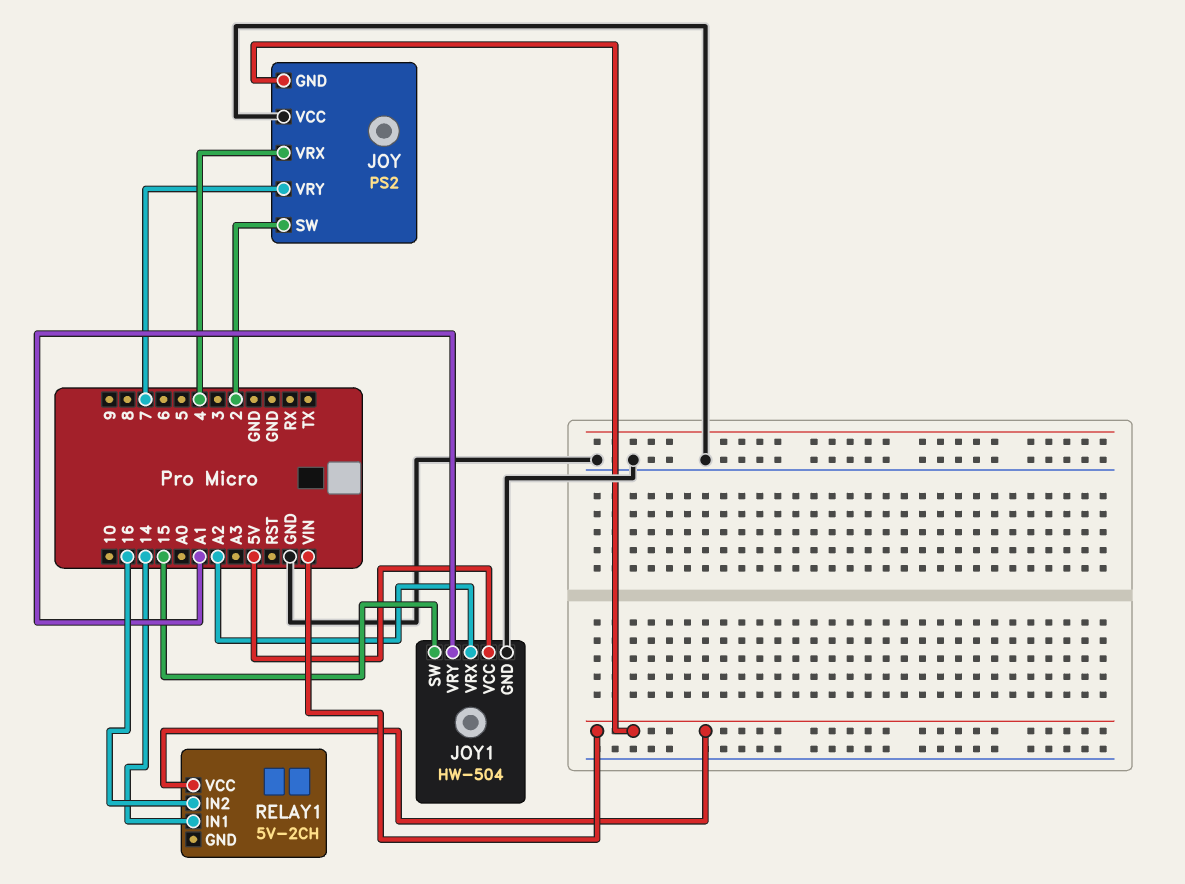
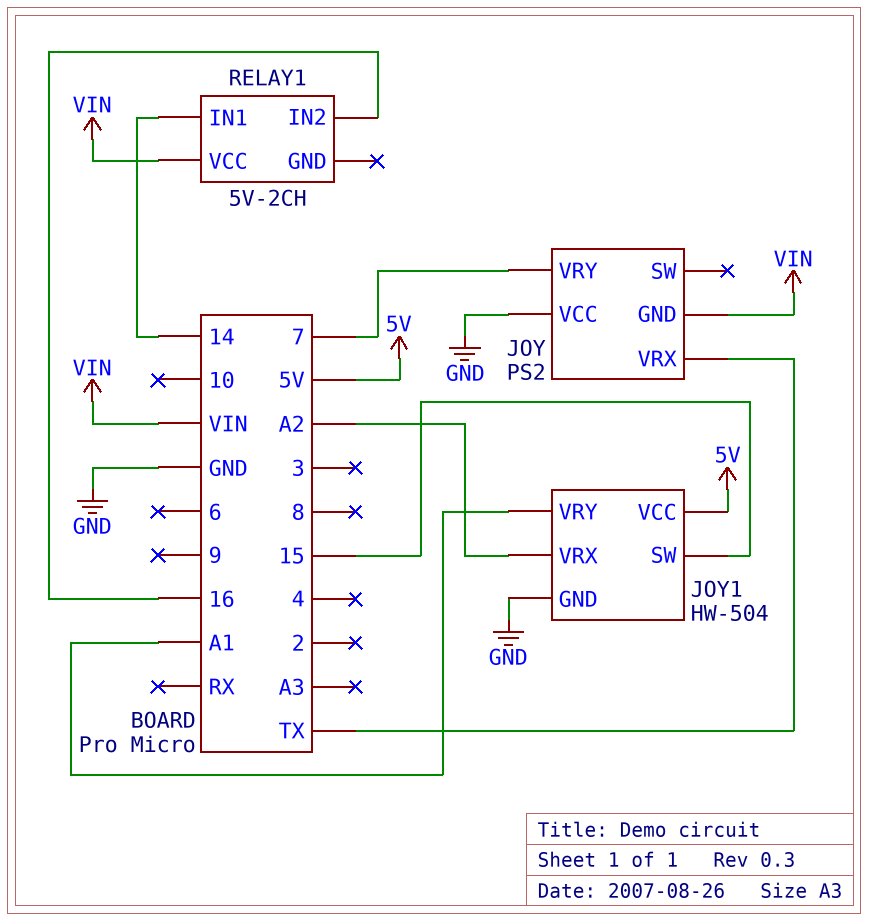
JOY pin SW: 2 -> none
JOY pin VRX: 4 -> TX

